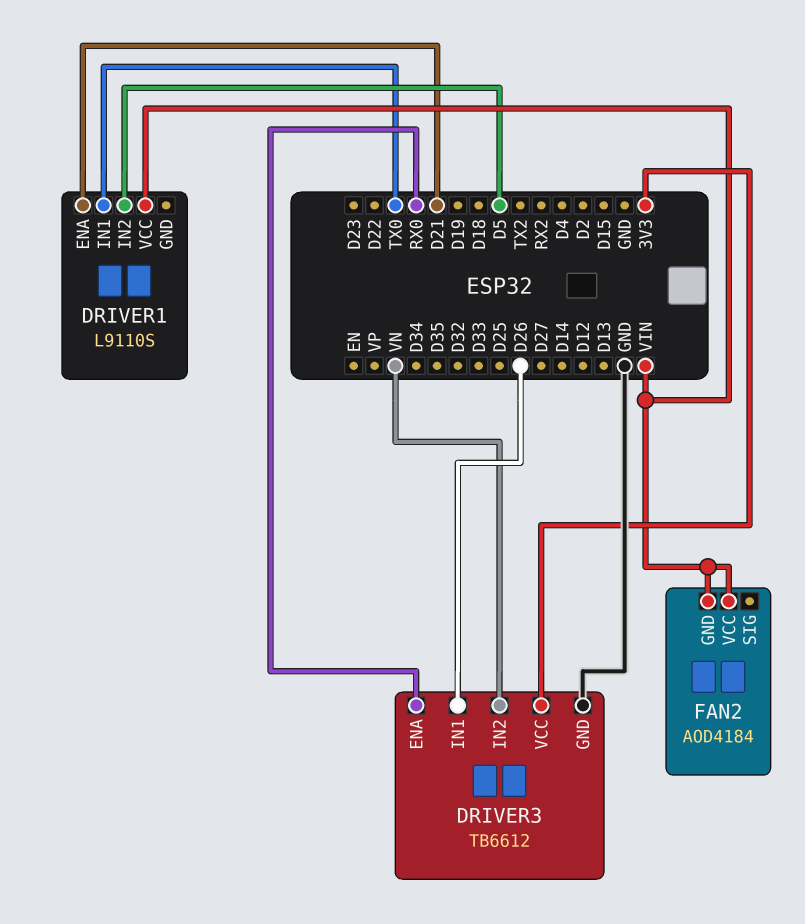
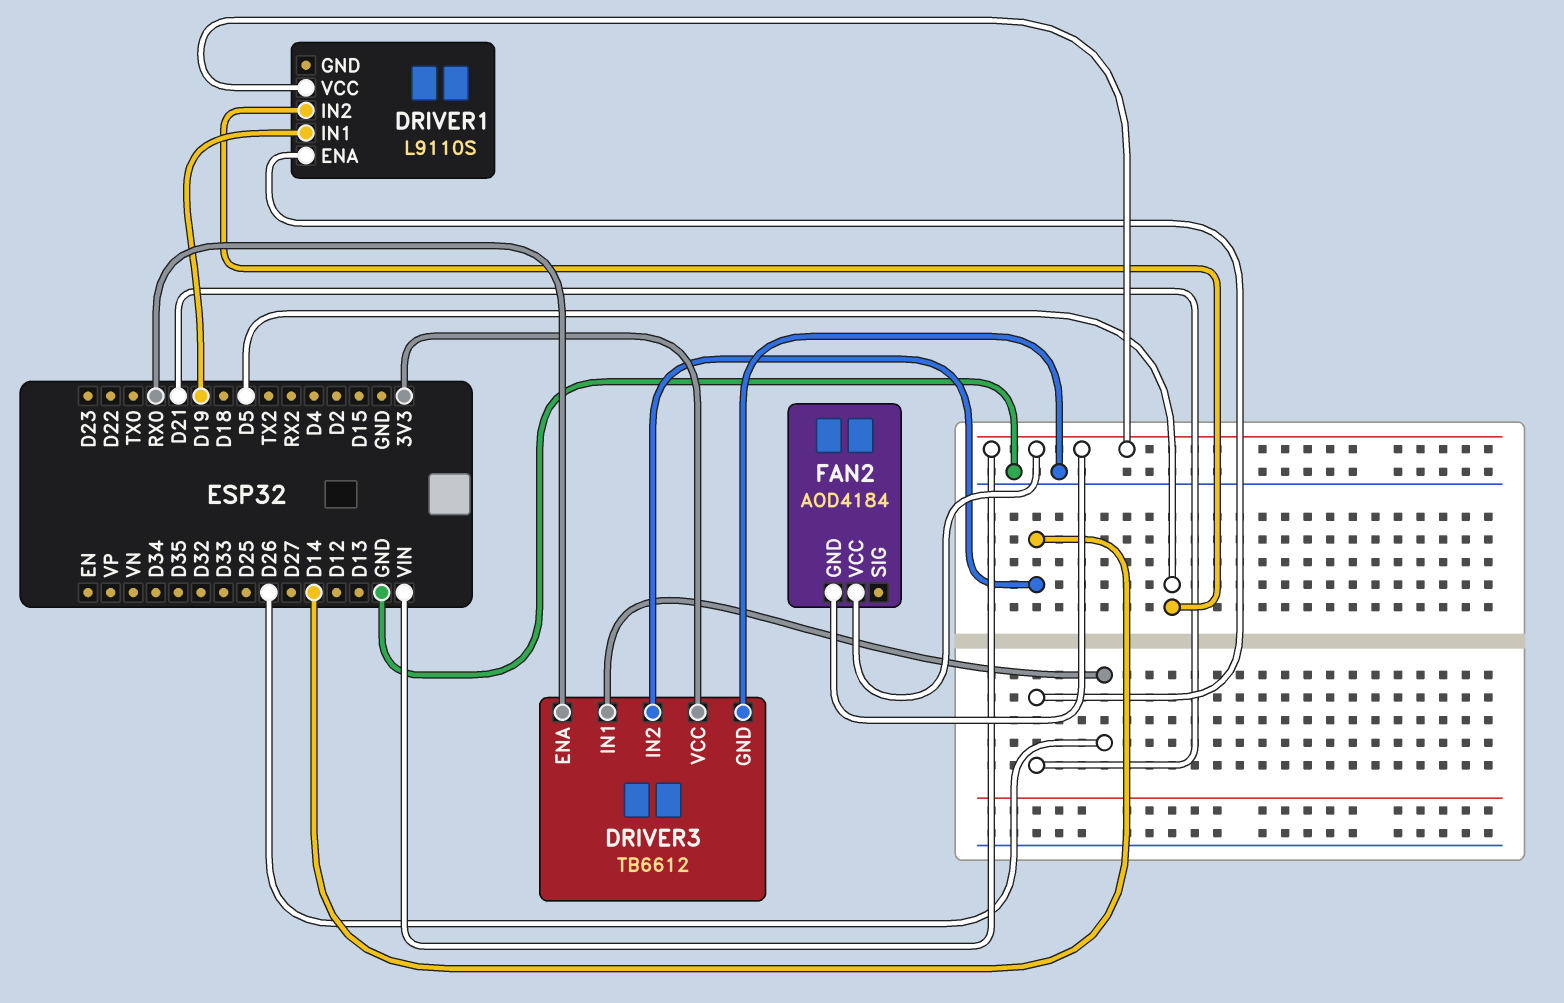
DRIVER1 pin IN1: TX0 -> D19
DRIVER3 pin IN2: VN -> D14

